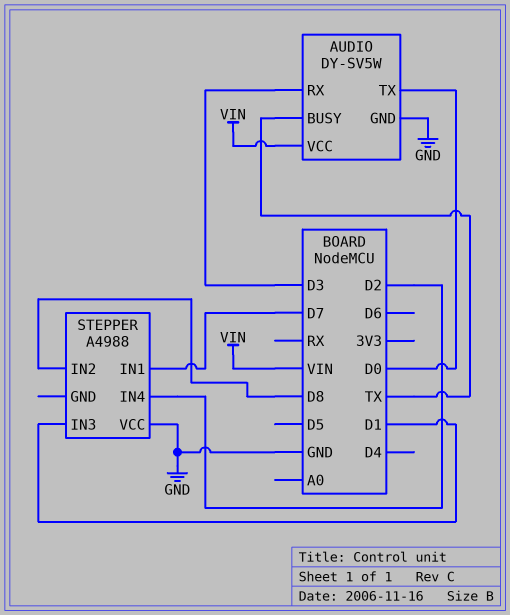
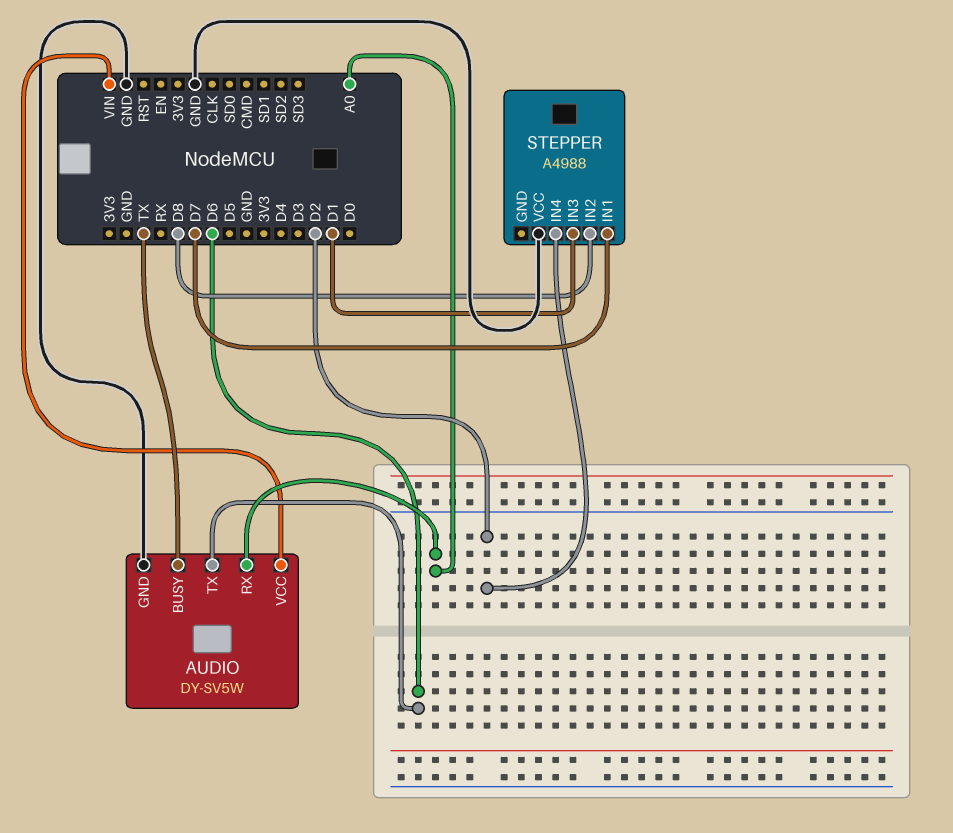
AUDIO pin RX: D3 -> A0
AUDIO pin TX: D0 -> D6

